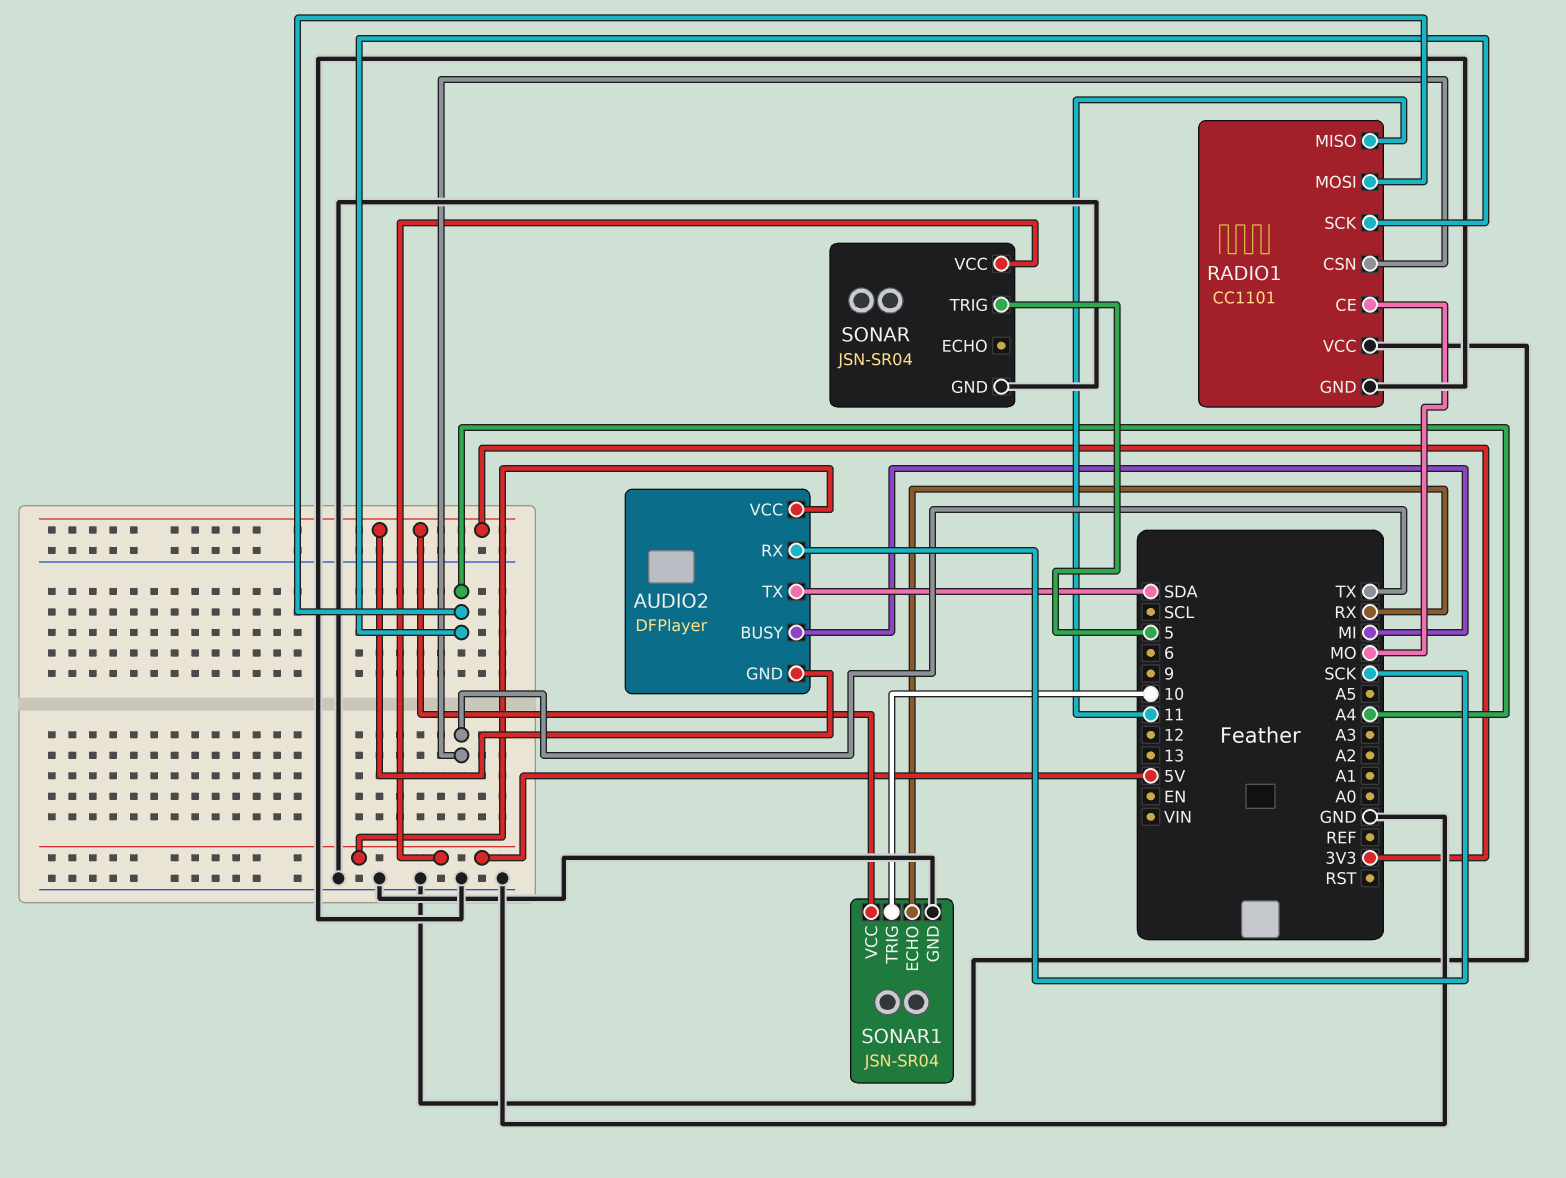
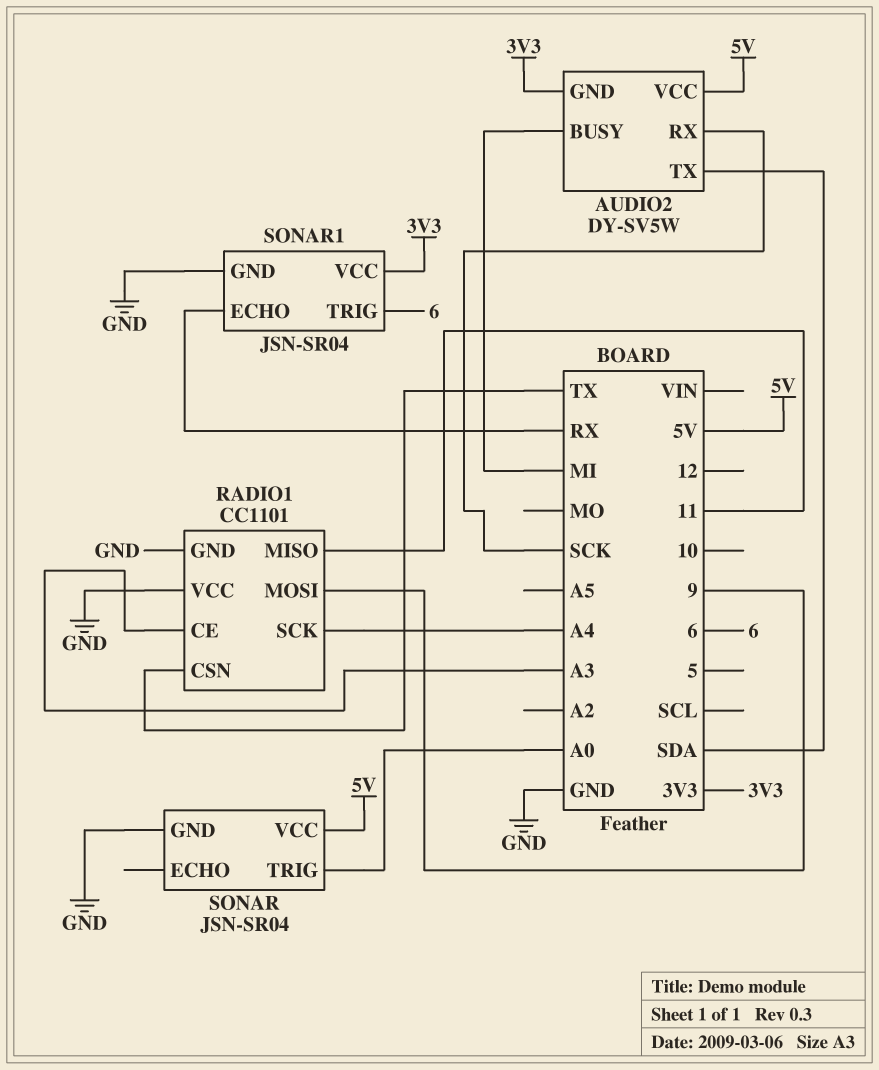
AUDIO2: DFPlayer -> DY-SV5W
RADIO1 pin CE: MO -> A3
RADIO1 pin MOSI: A4 -> 9
SONAR pin TRIG: 5 -> A0
SONAR1 pin TRIG: 10 -> 6

